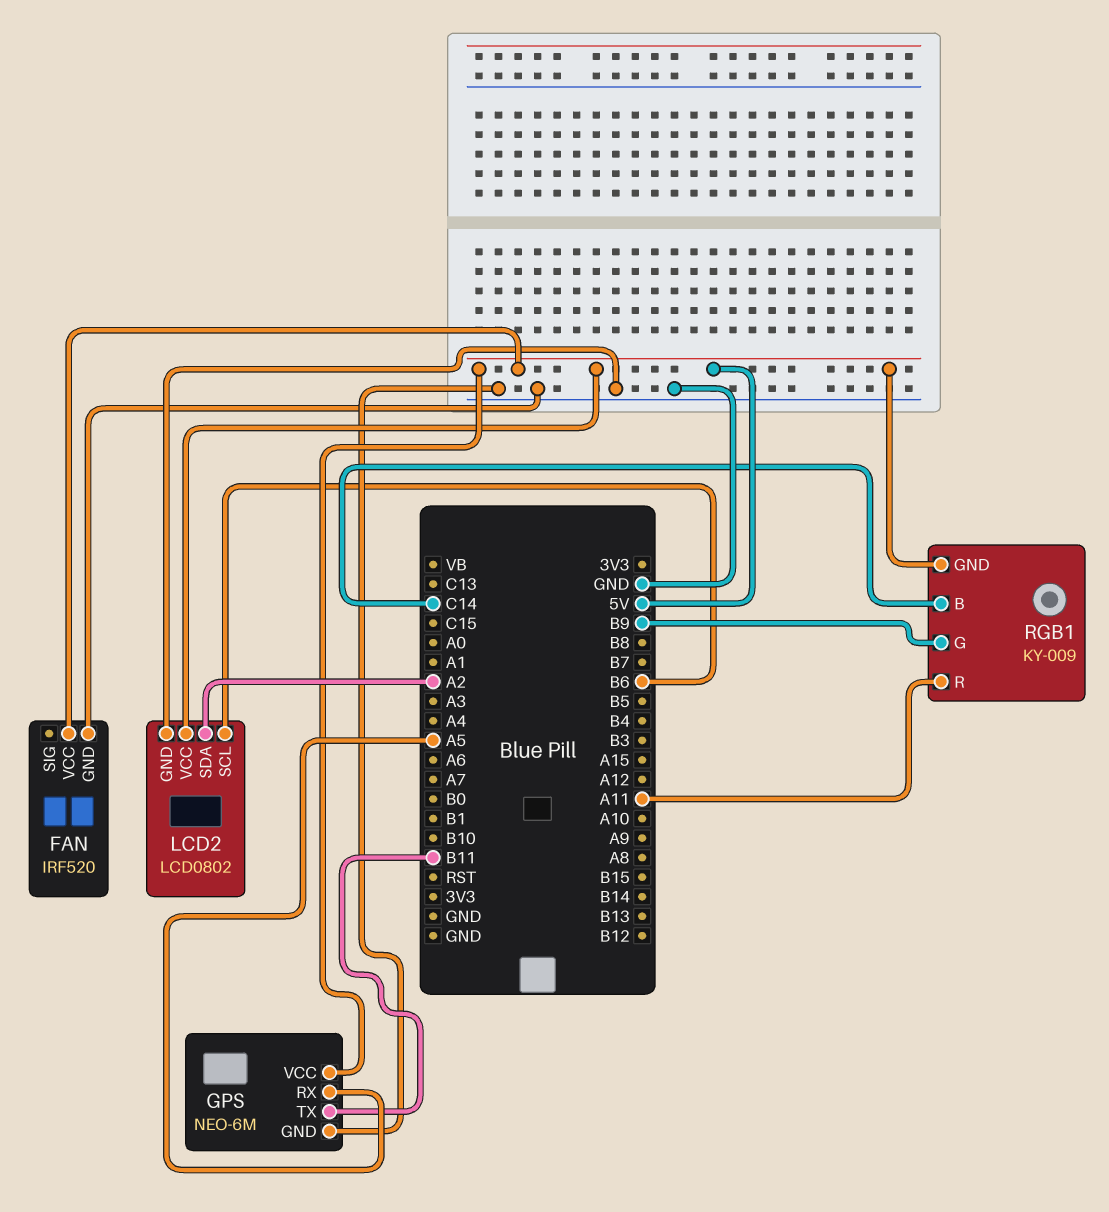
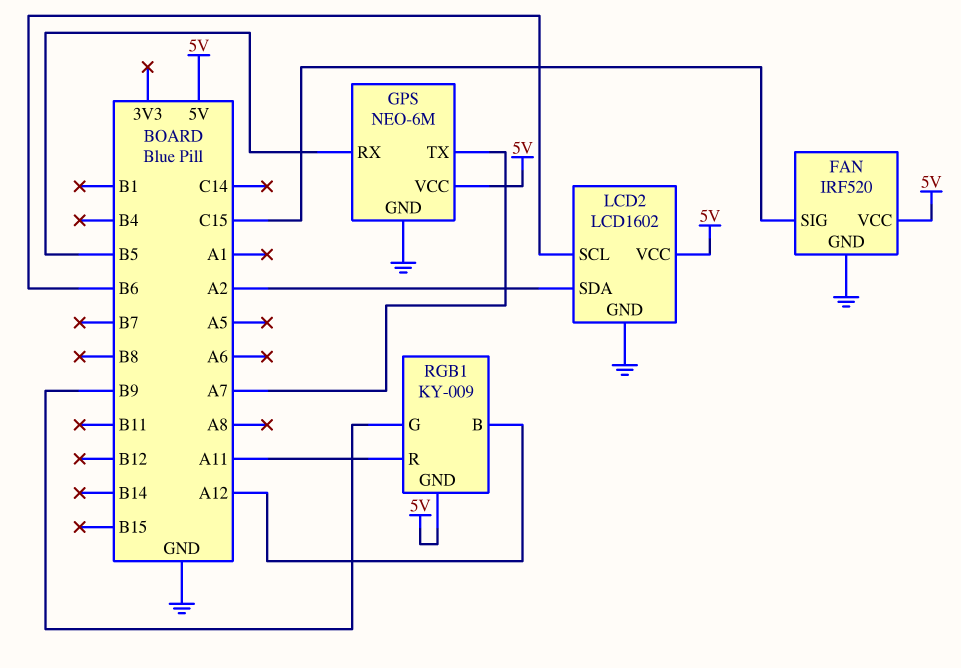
FAN pin SIG: none -> C15
GPS pin RX: A5 -> B5
GPS pin TX: B11 -> A7
LCD2: LCD0802 -> LCD1602
RGB1 pin B: C14 -> A12

